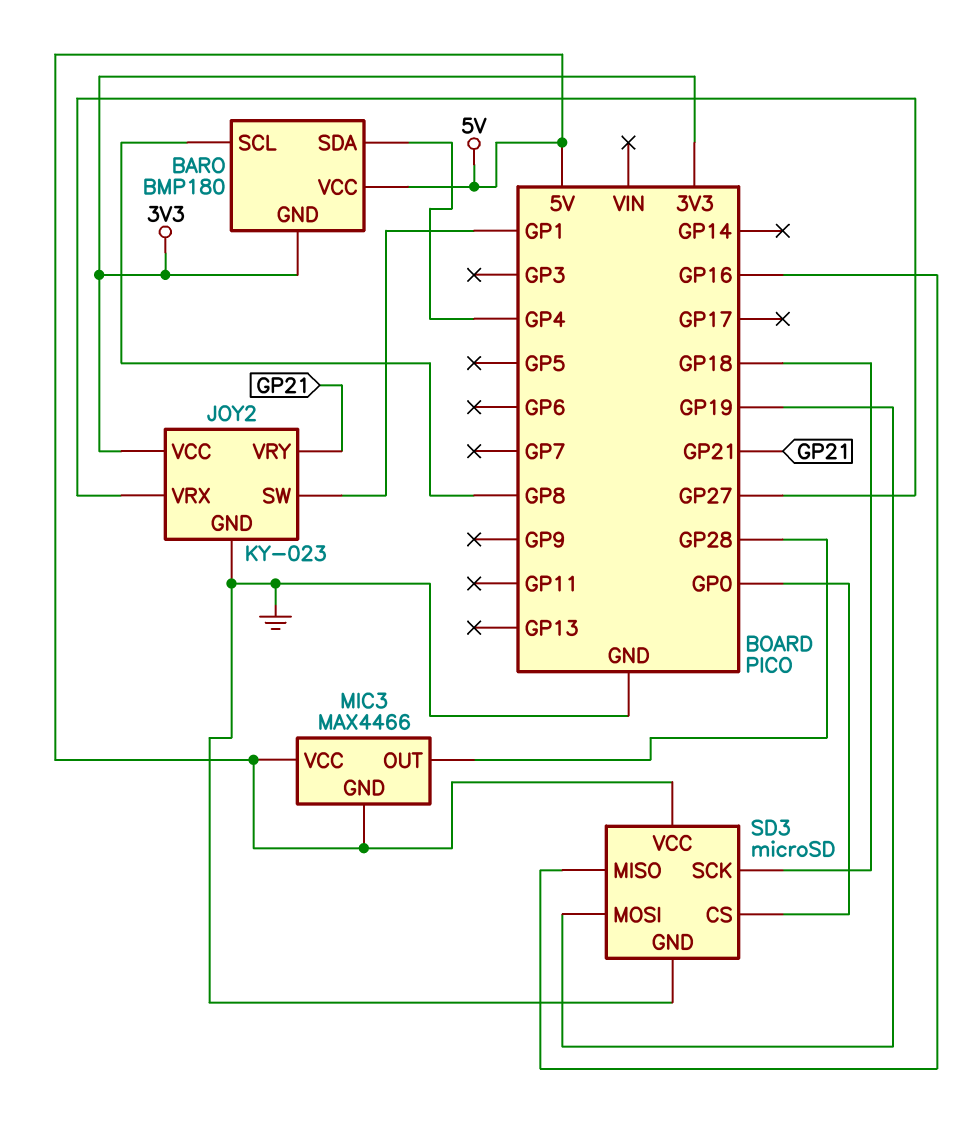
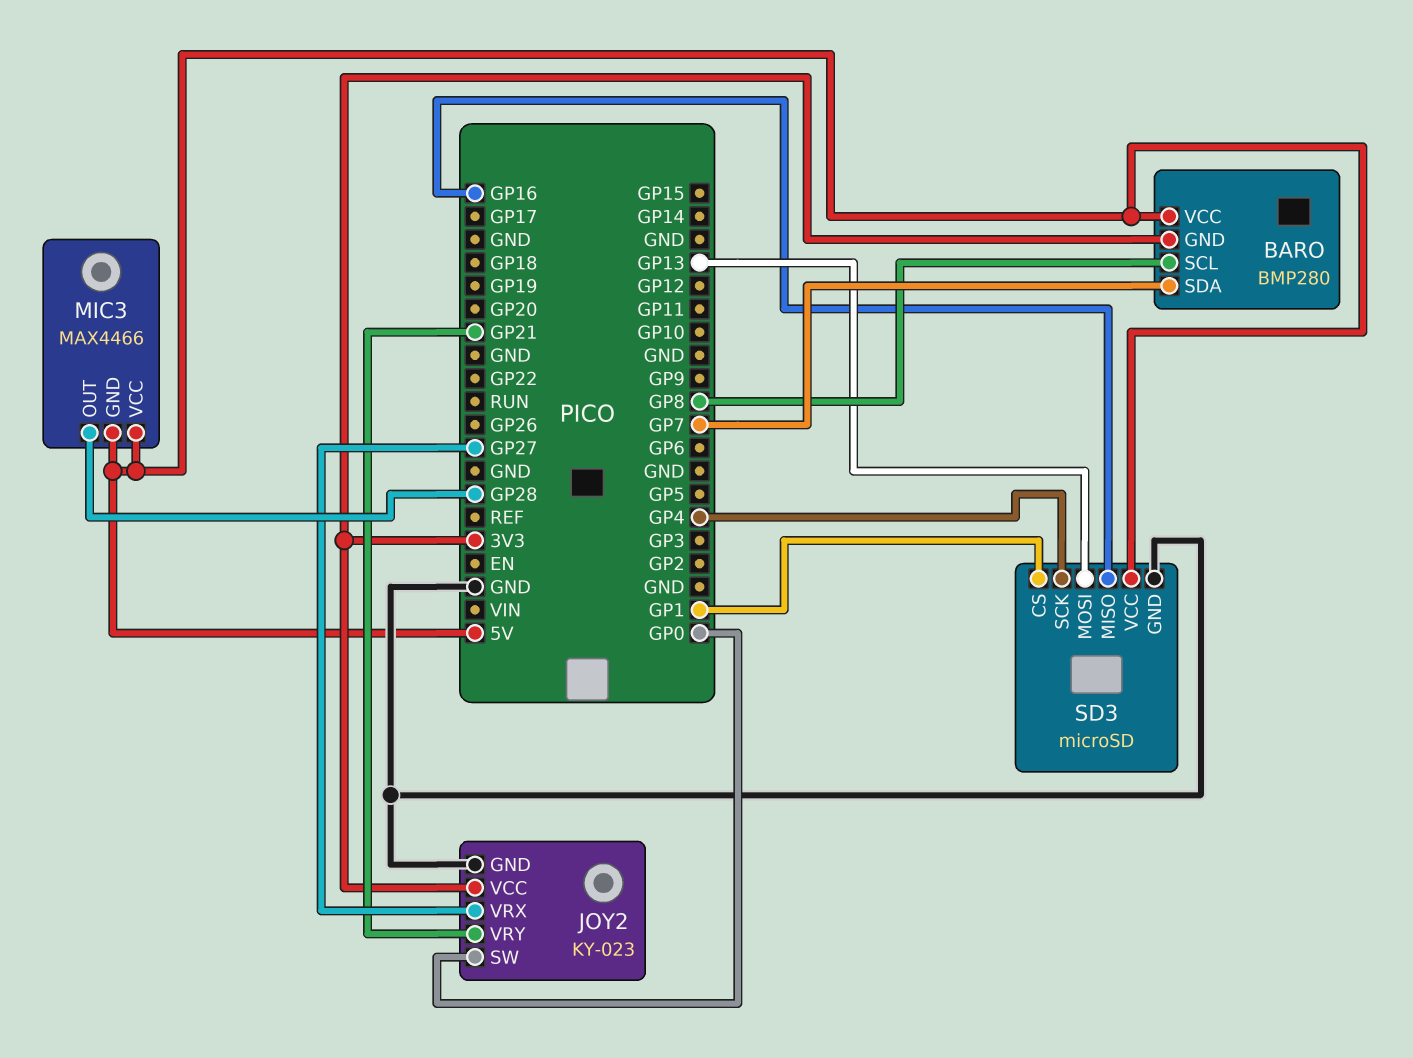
BARO: BMP180 -> BMP280
BARO pin SDA: GP4 -> GP7
JOY2 pin SW: GP1 -> GP0
SD3 pin CS: GP0 -> GP1
SD3 pin MOSI: GP19 -> GP13
SD3 pin SCK: GP18 -> GP4

